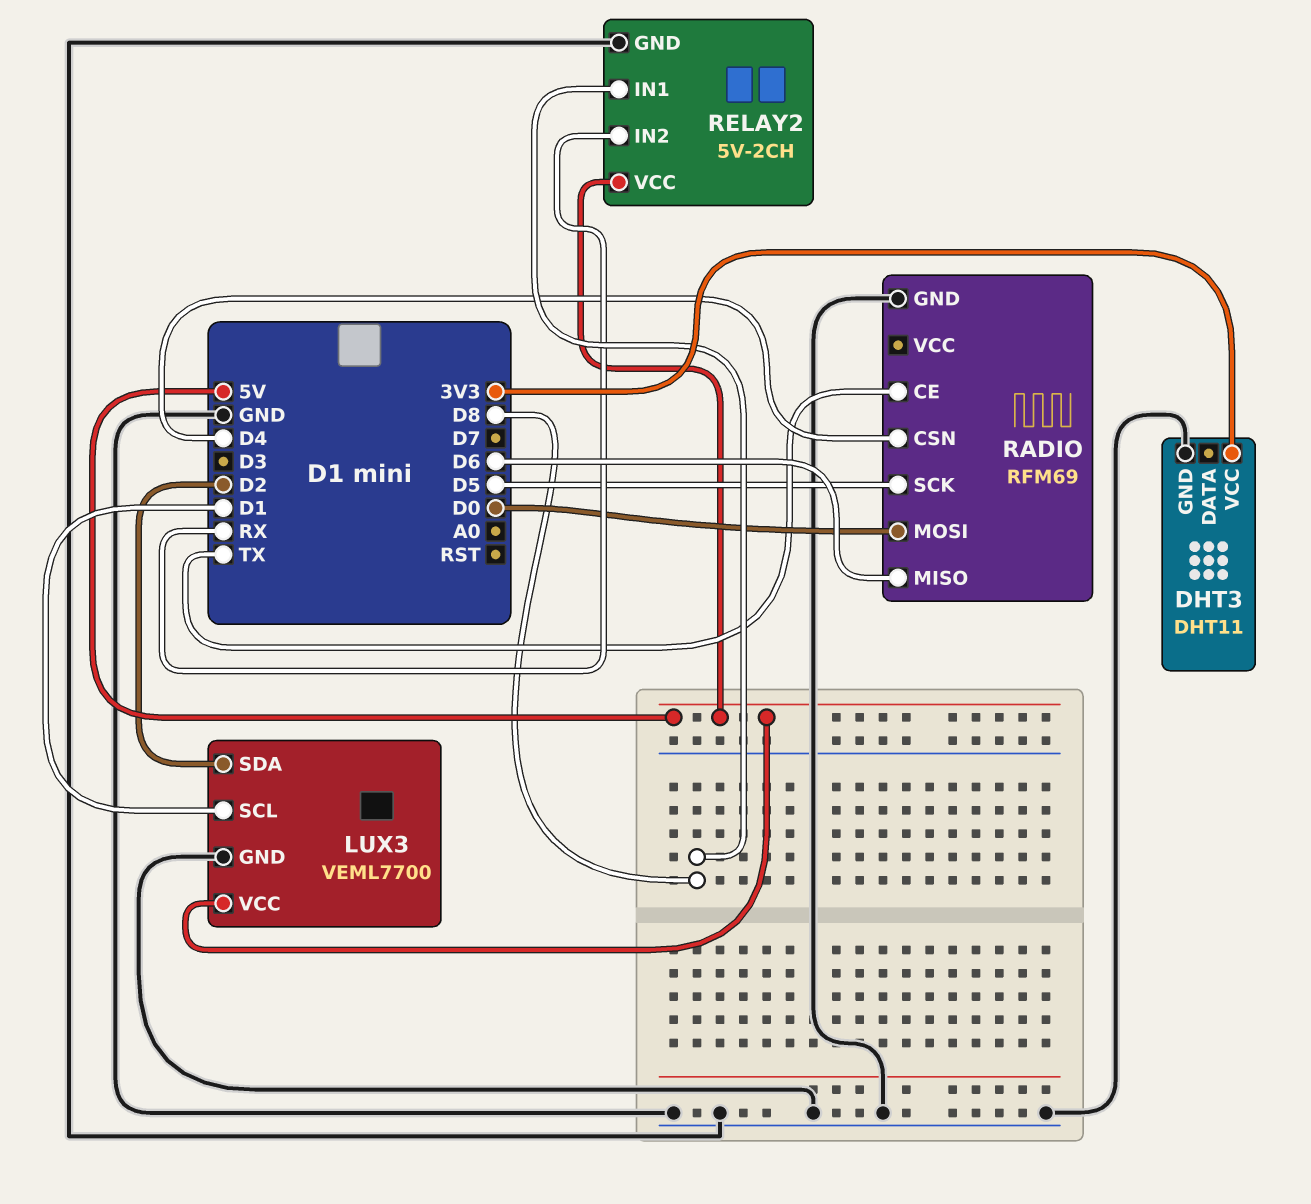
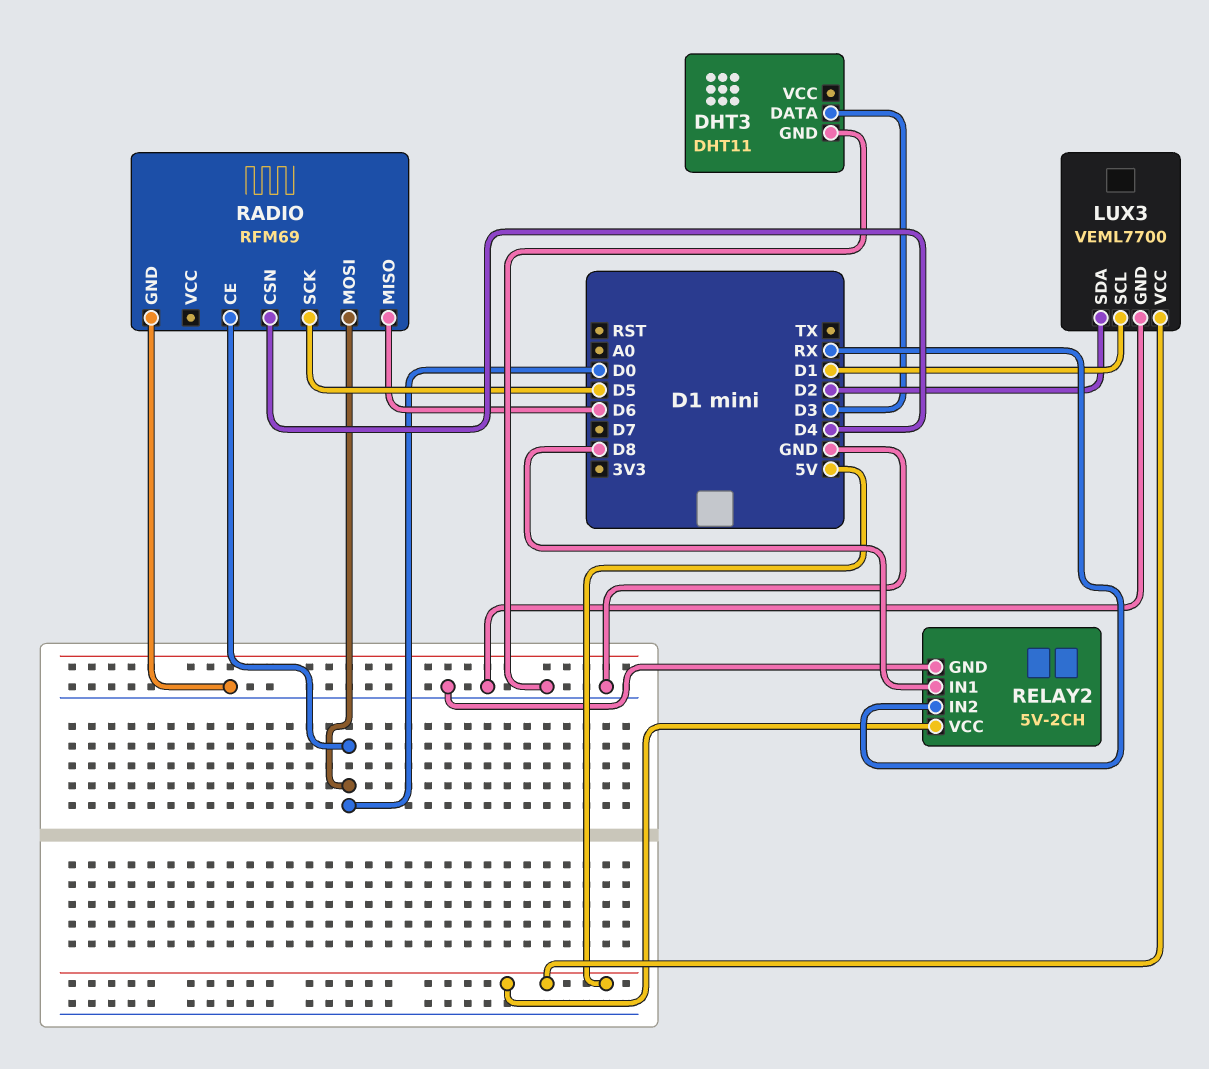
DHT3 pin DATA: none -> D3
DHT3 pin VCC: 3V3 -> none
RADIO pin CE: TX -> D0

